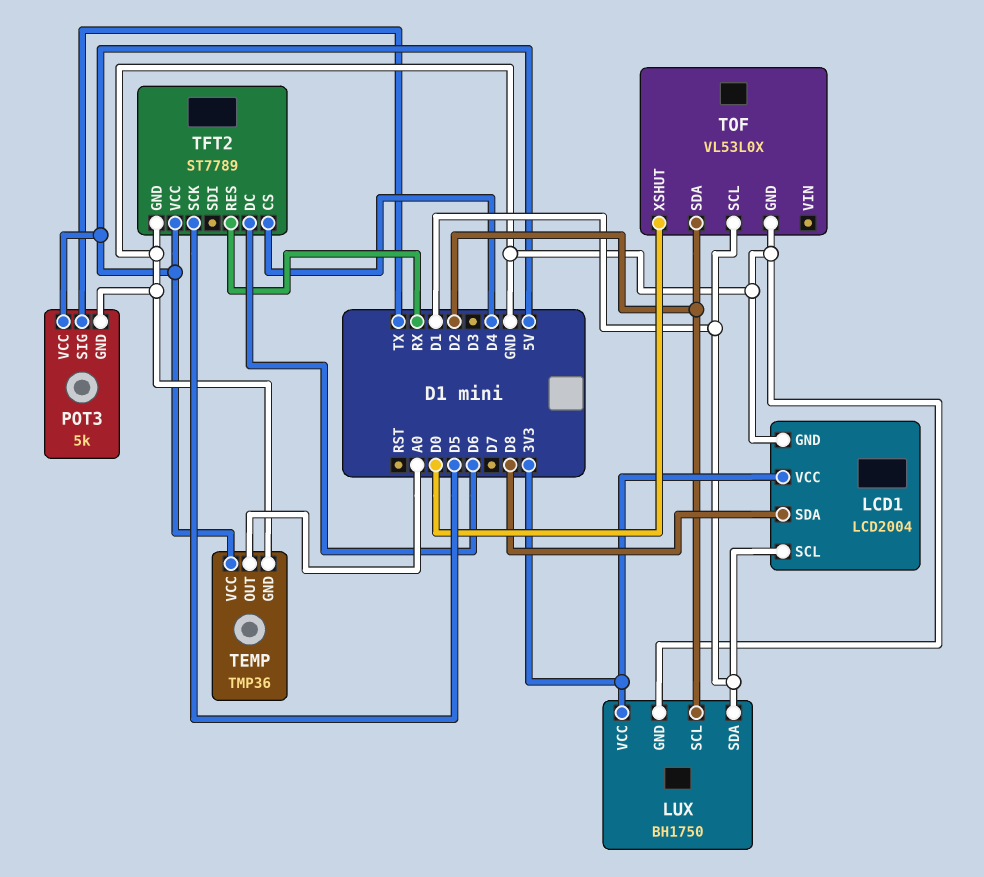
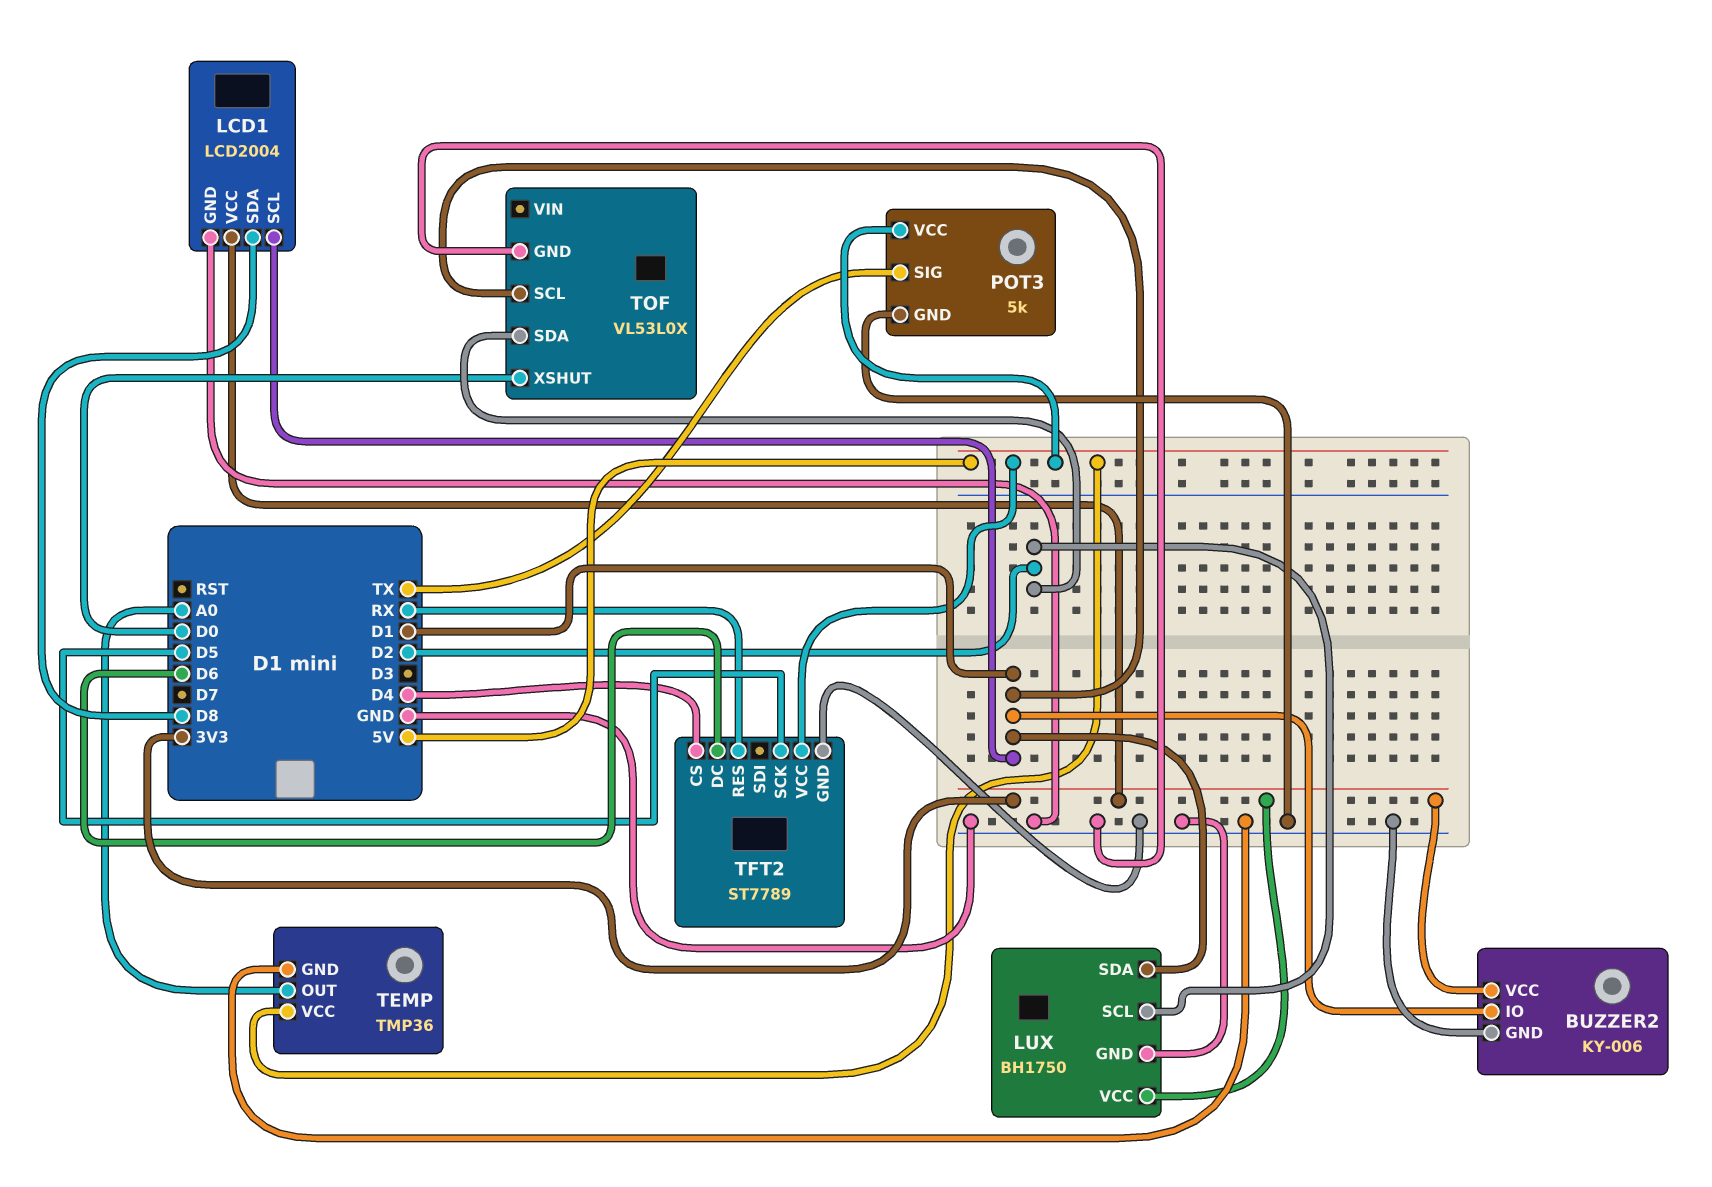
BUZZER2: none -> KY-006
BUZZER2 pin GND: none -> GND
BUZZER2 pin IO: none -> D1
BUZZER2 pin VCC: none -> 3V3

